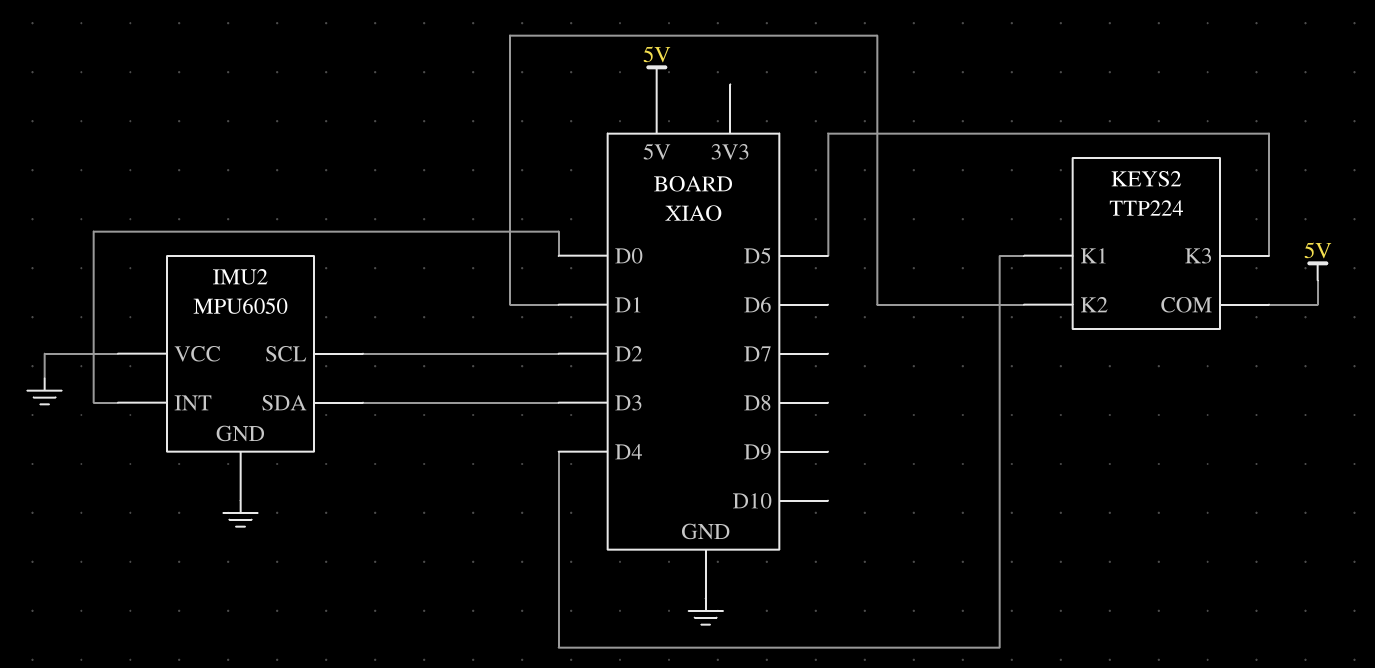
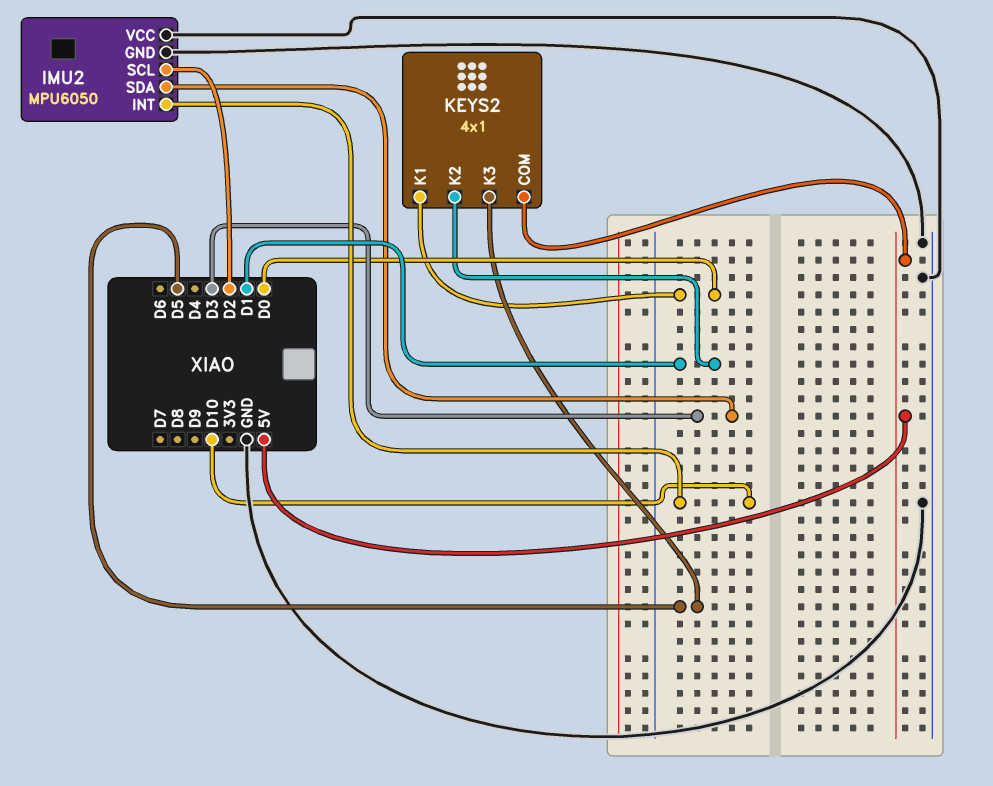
IMU2 pin INT: D0 -> D10
KEYS2: TTP224 -> 4x1
KEYS2 pin K1: D4 -> D0

